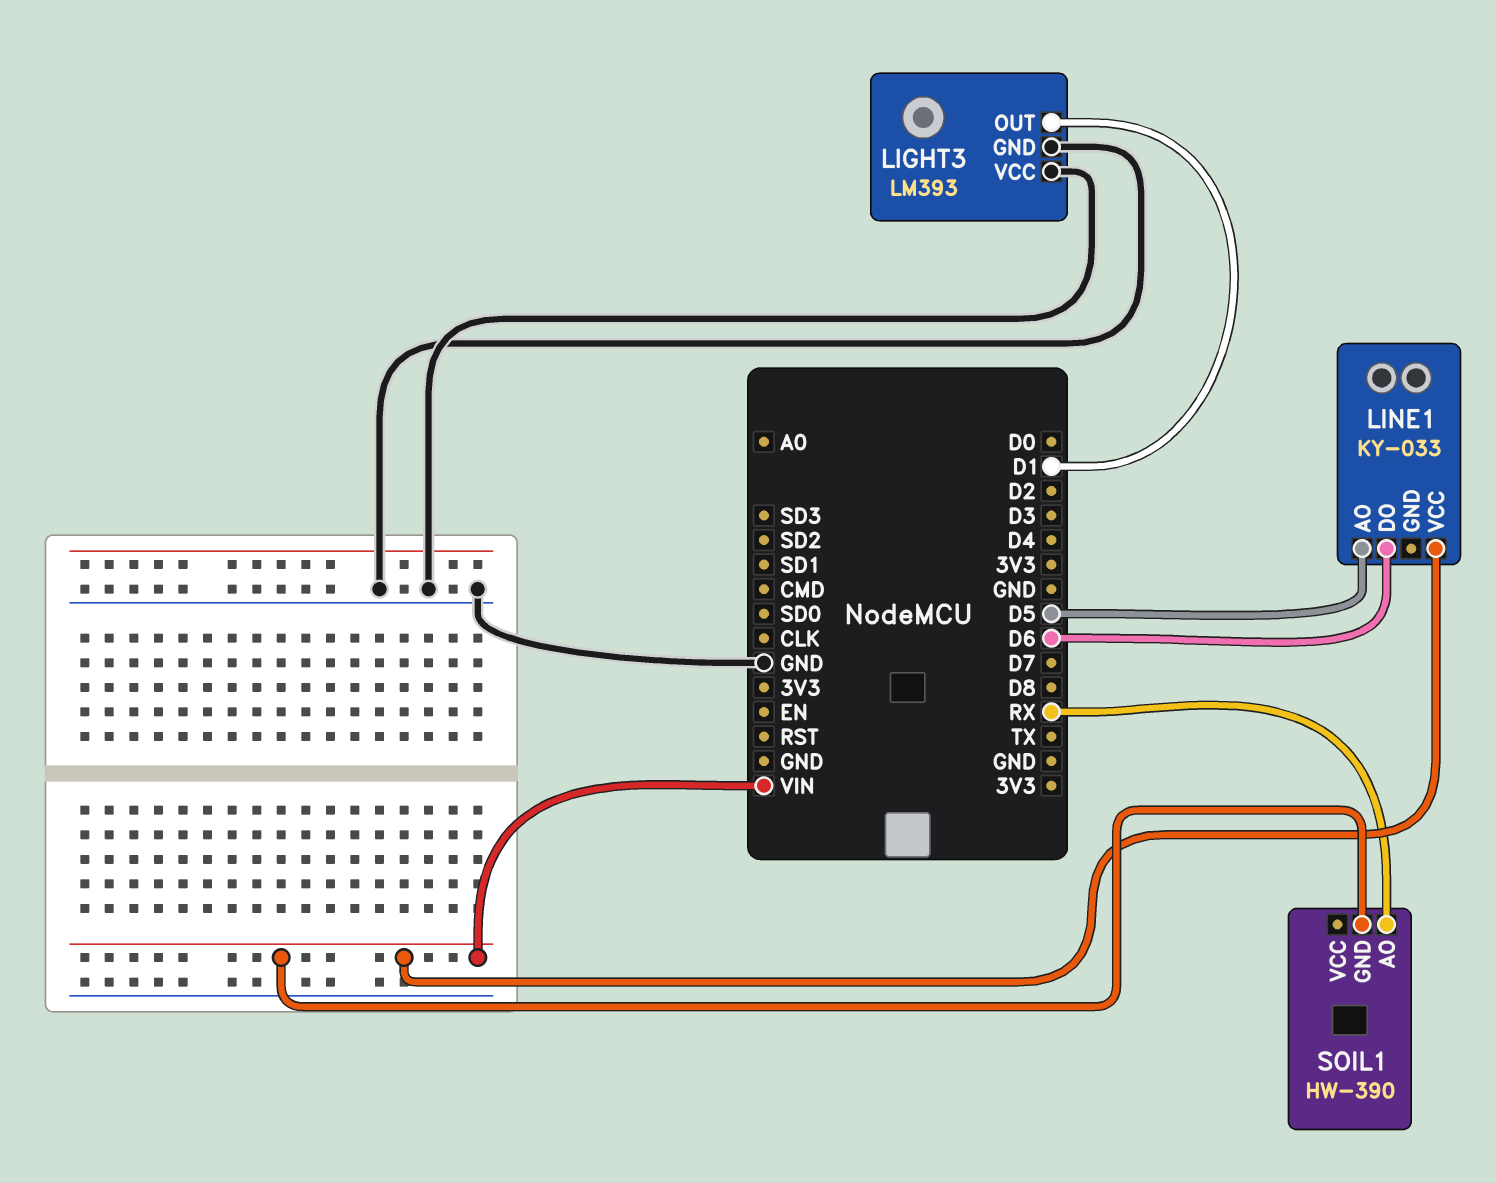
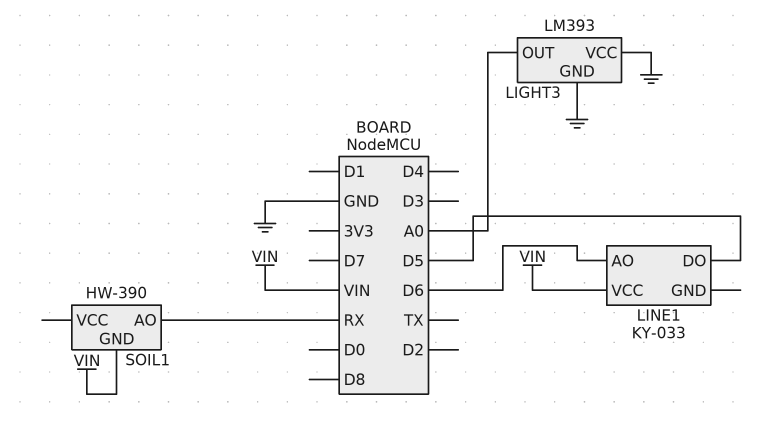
LIGHT3 pin OUT: D1 -> A0
LINE1 pin AO: D5 -> D6
LINE1 pin DO: D6 -> D5

